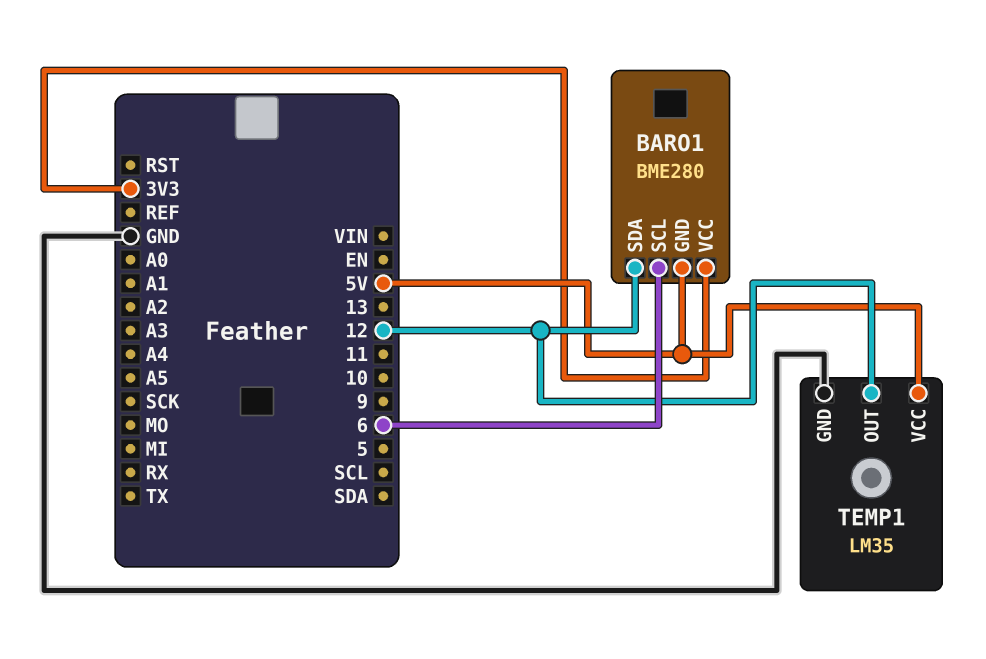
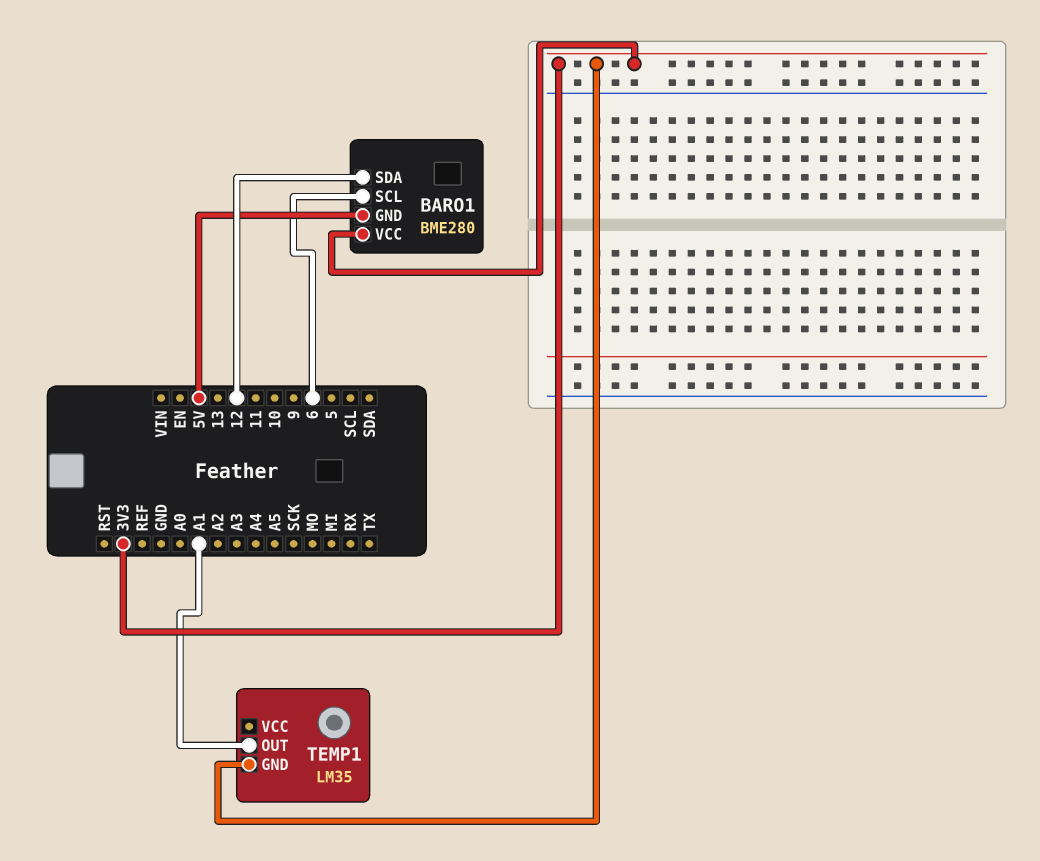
TEMP1 pin GND: GND -> 3V3
TEMP1 pin OUT: 12 -> A1
TEMP1 pin VCC: 5V -> none

